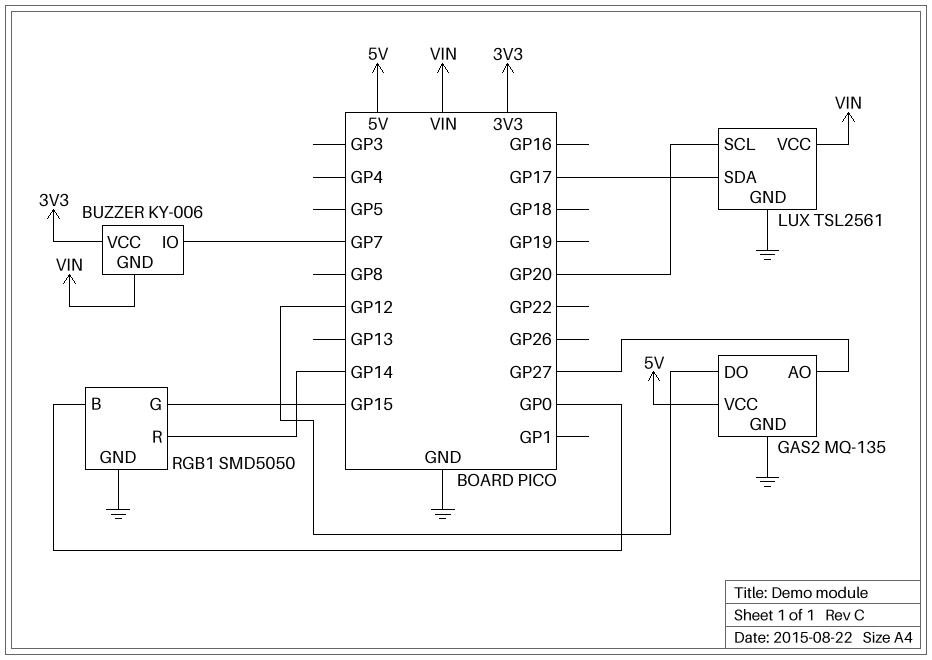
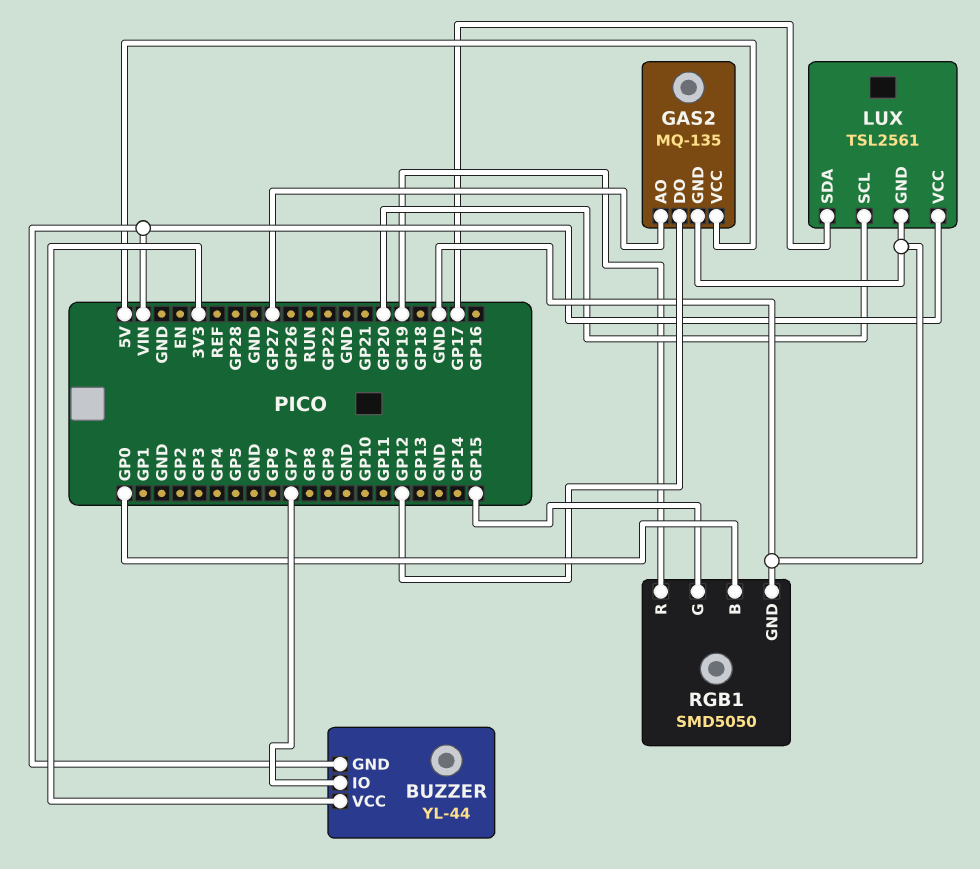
BUZZER: KY-006 -> YL-44
RGB1 pin R: GP14 -> GP19

